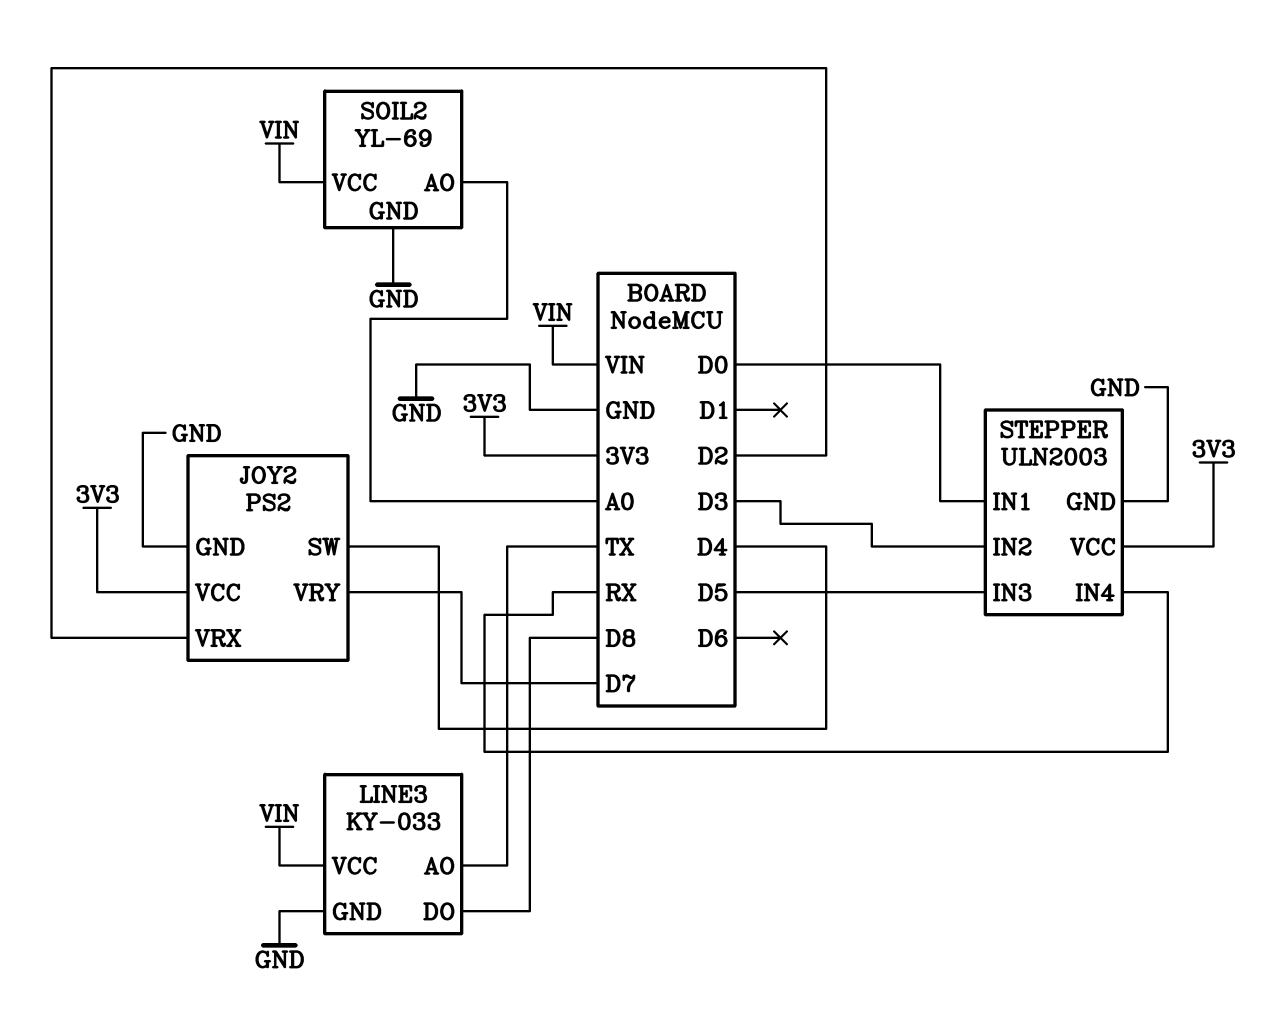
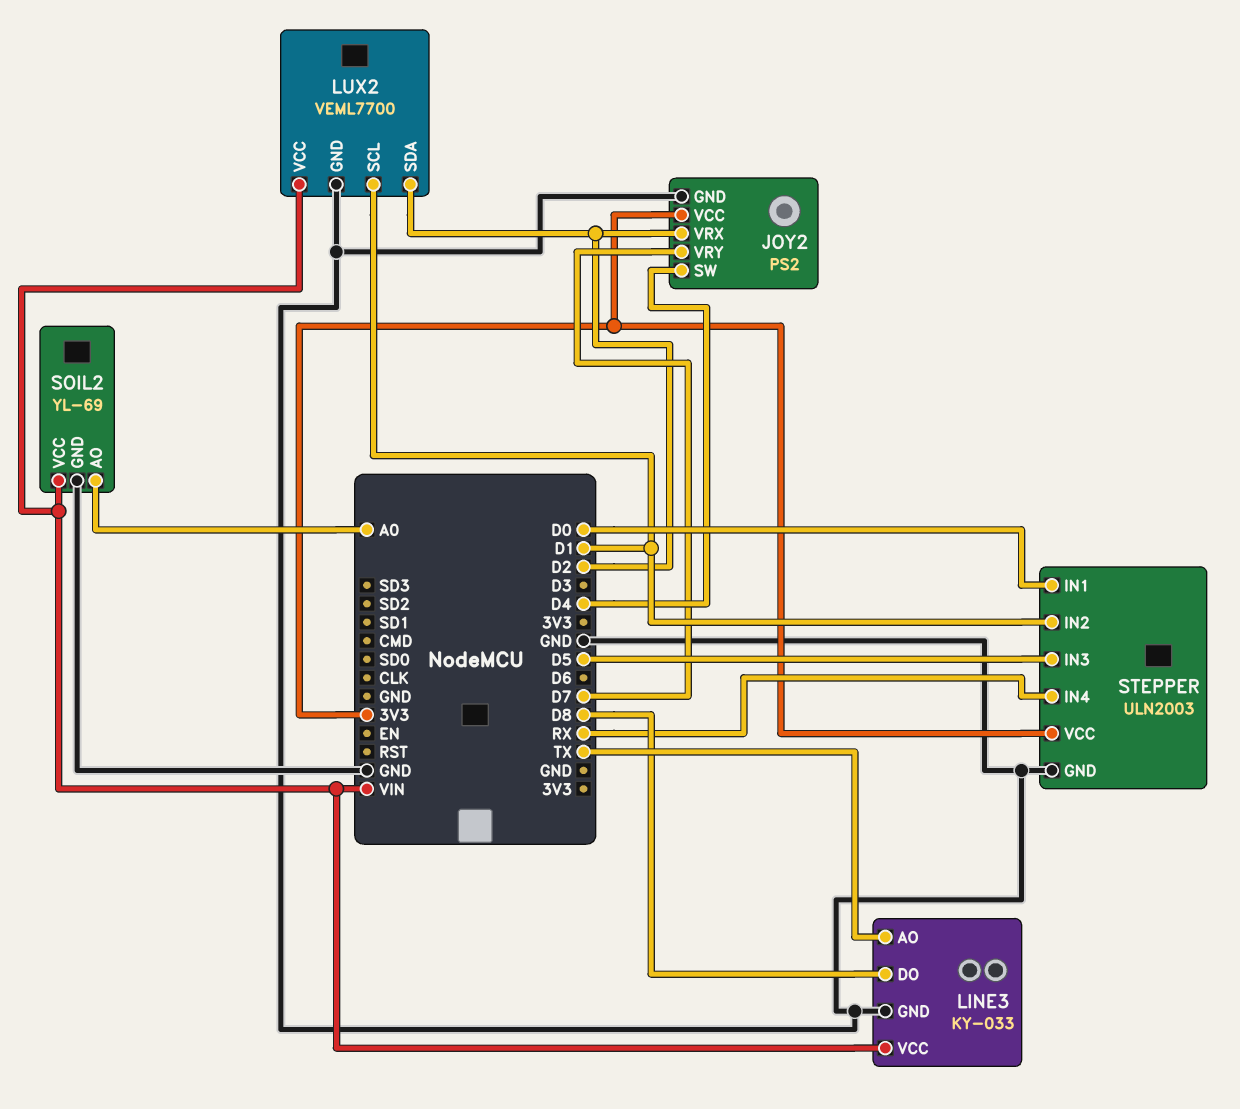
LUX2: none -> VEML7700
LUX2 pin GND: none -> GND
LUX2 pin SCL: none -> D1
LUX2 pin SDA: none -> D2
LUX2 pin VCC: none -> VIN
STEPPER pin IN2: D3 -> D1

